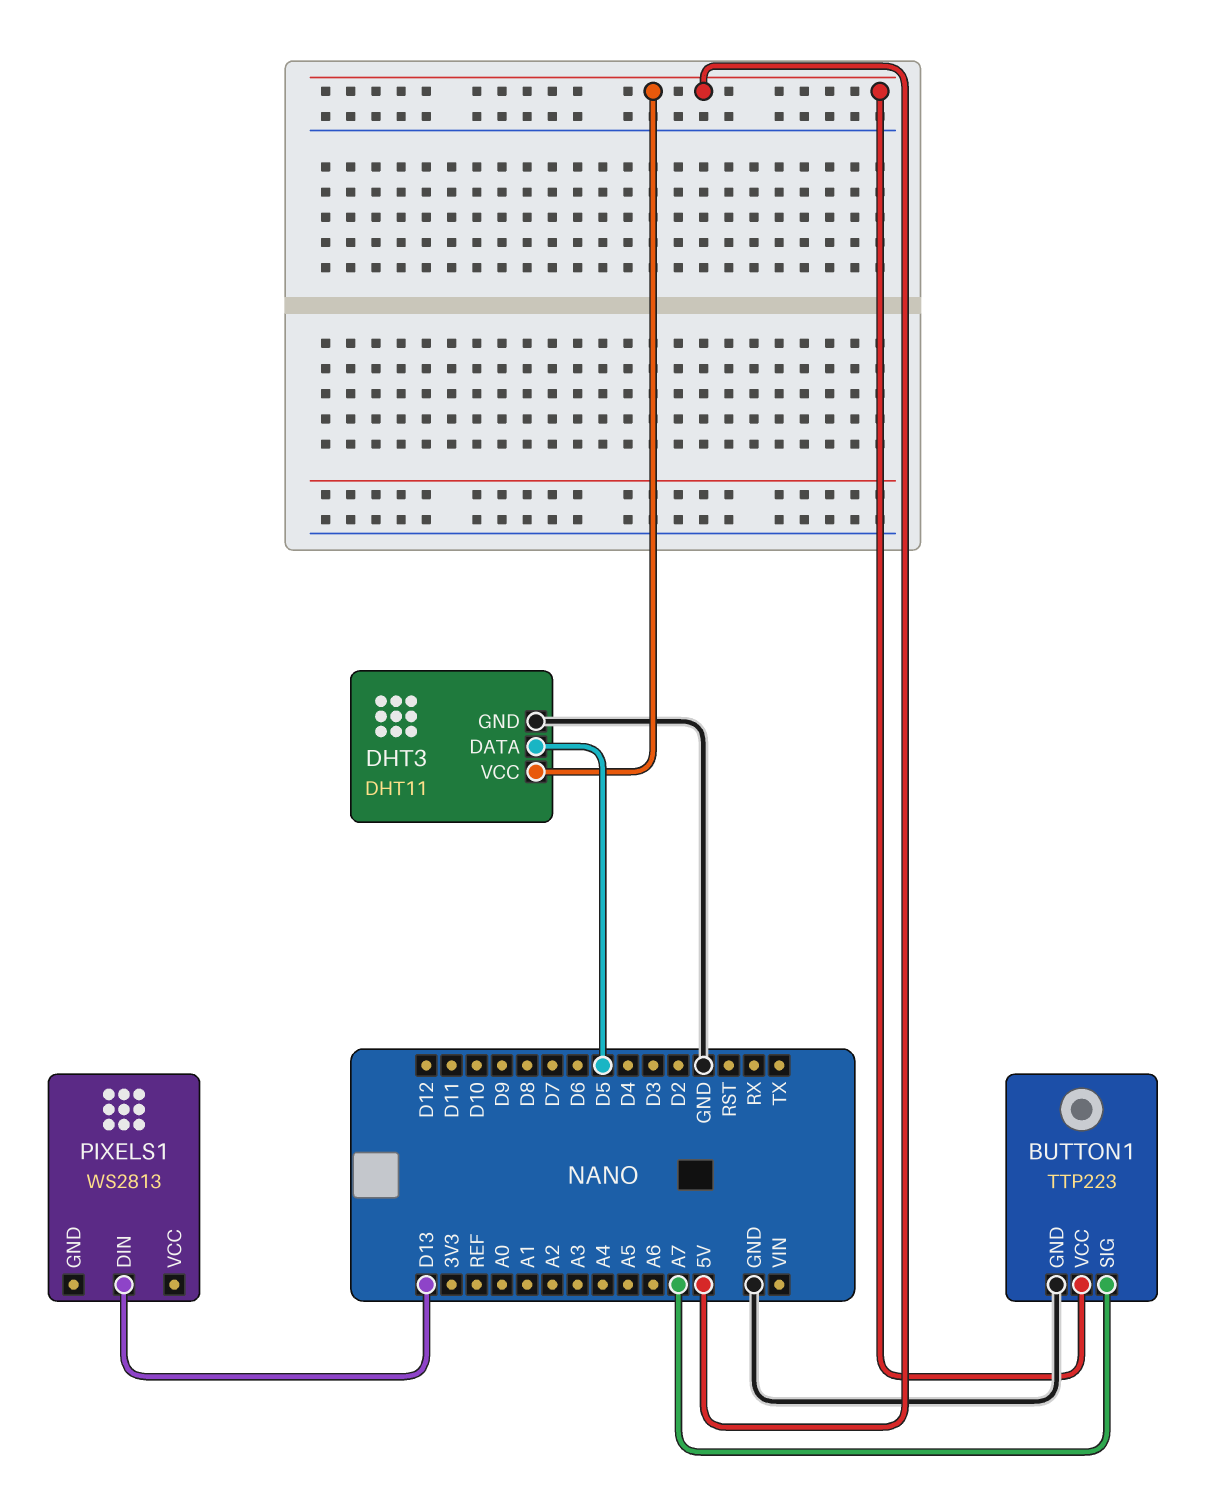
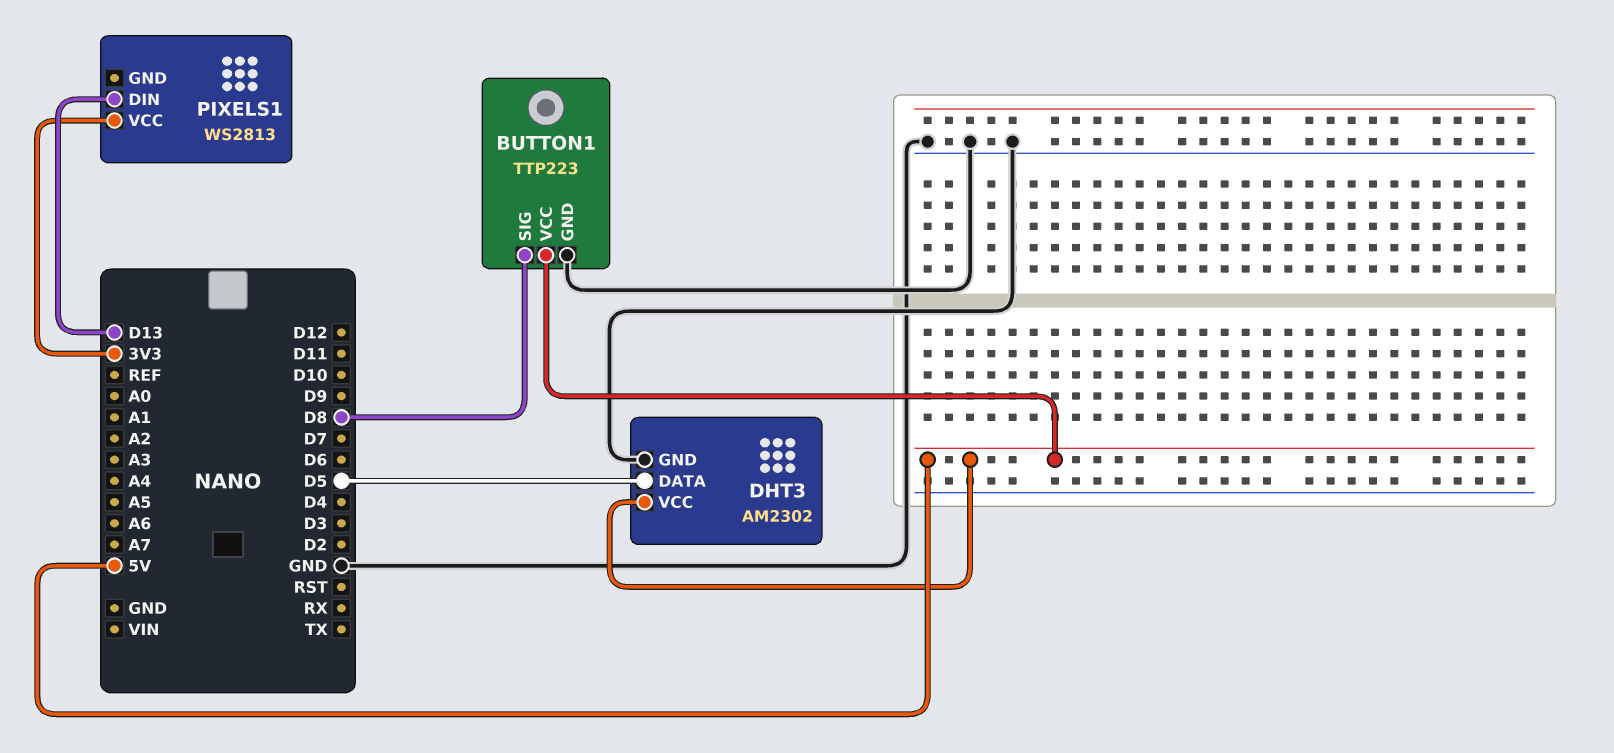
BUTTON1 pin SIG: A7 -> D8
DHT3: DHT11 -> AM2302
PIXELS1 pin VCC: none -> 3V3

